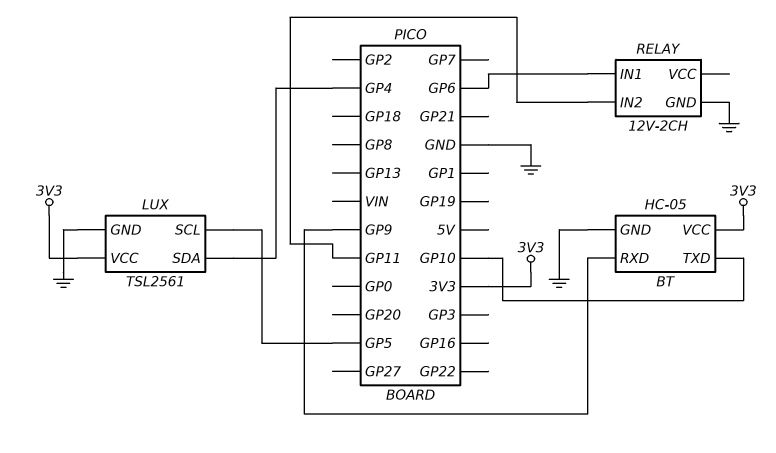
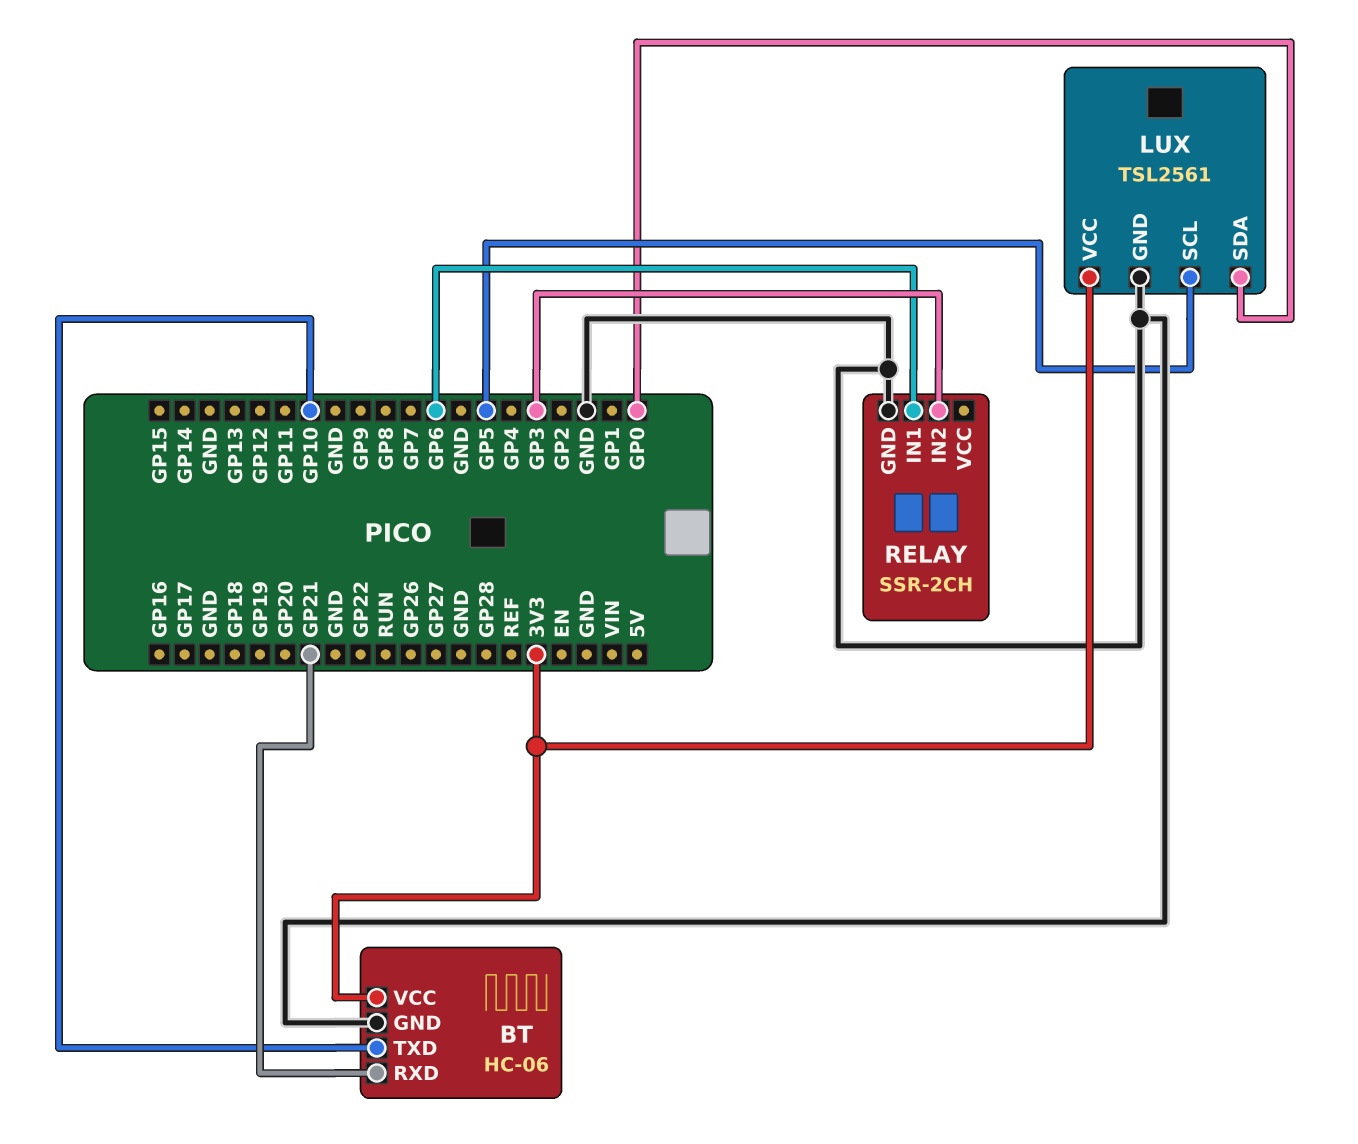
BT: HC-05 -> HC-06
BT pin RXD: GP9 -> GP21
LUX pin SDA: GP4 -> GP0
RELAY: 12V-2CH -> SSR-2CH
RELAY pin IN2: GP11 -> GP3

